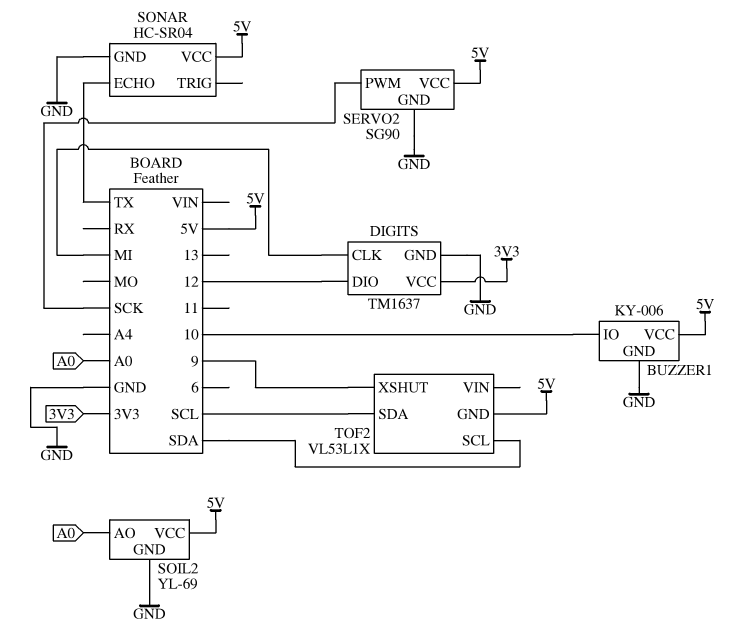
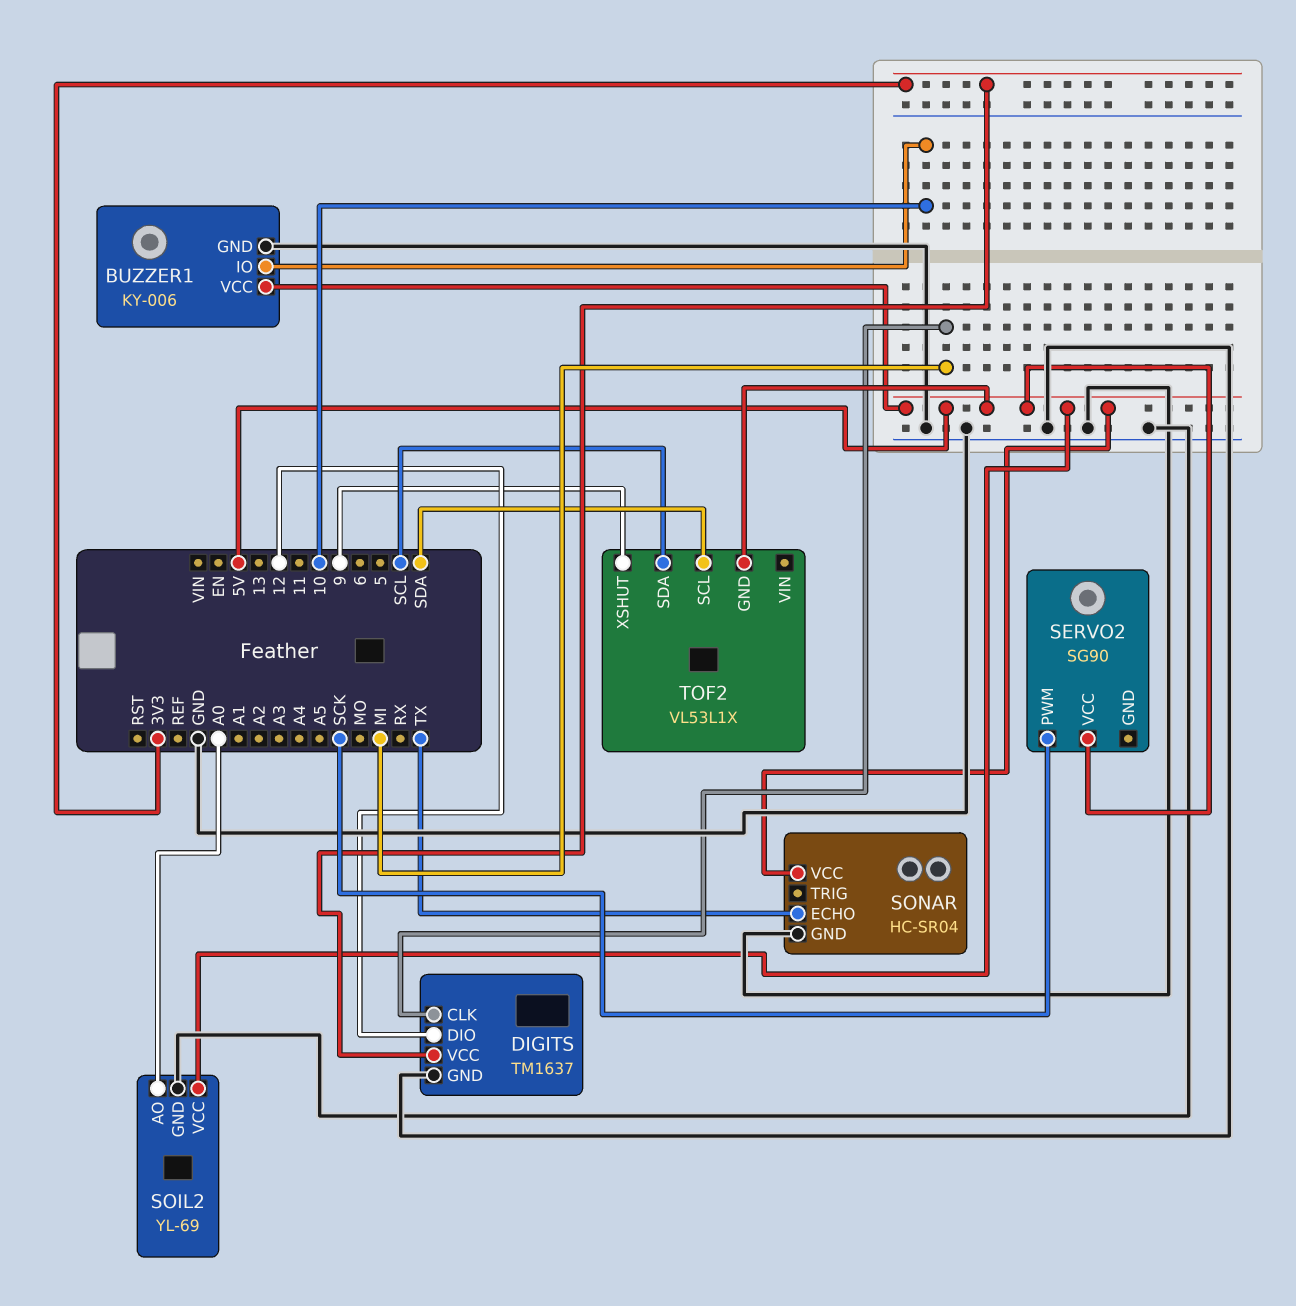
SERVO2 pin GND: GND -> none

